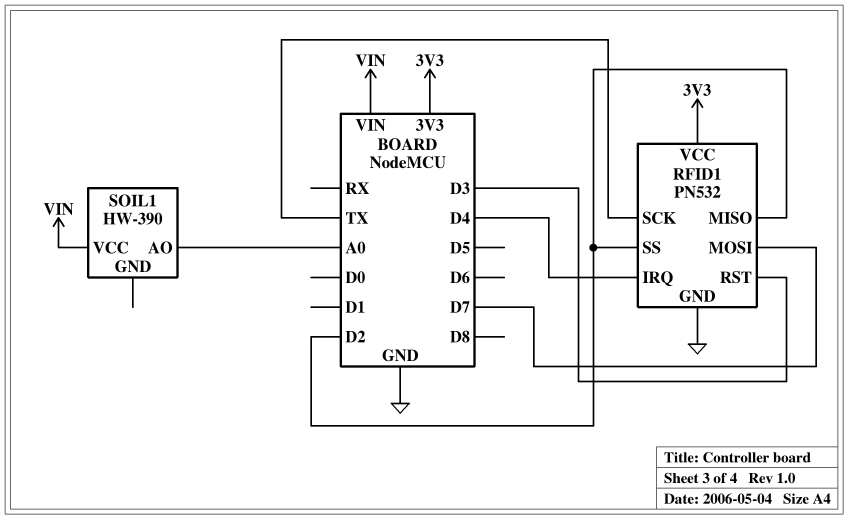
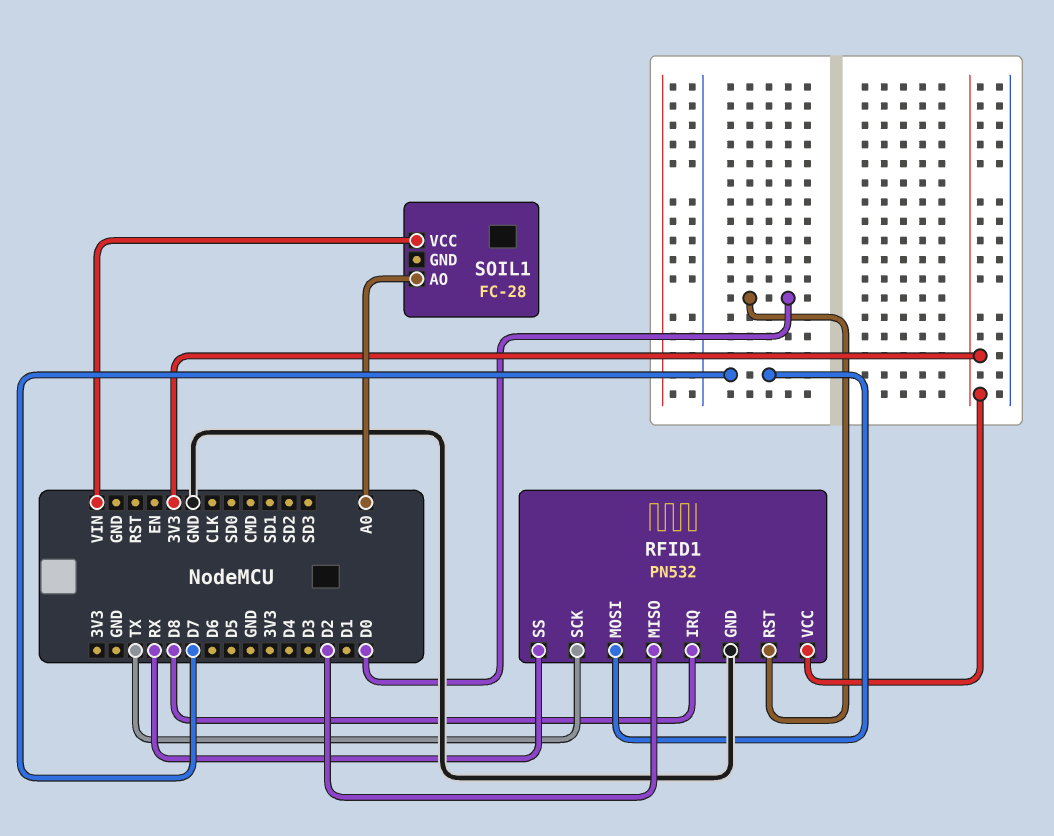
RFID1 pin IRQ: D4 -> D8
RFID1 pin RST: D3 -> D0
RFID1 pin SS: D2 -> RX
SOIL1: HW-390 -> FC-28

